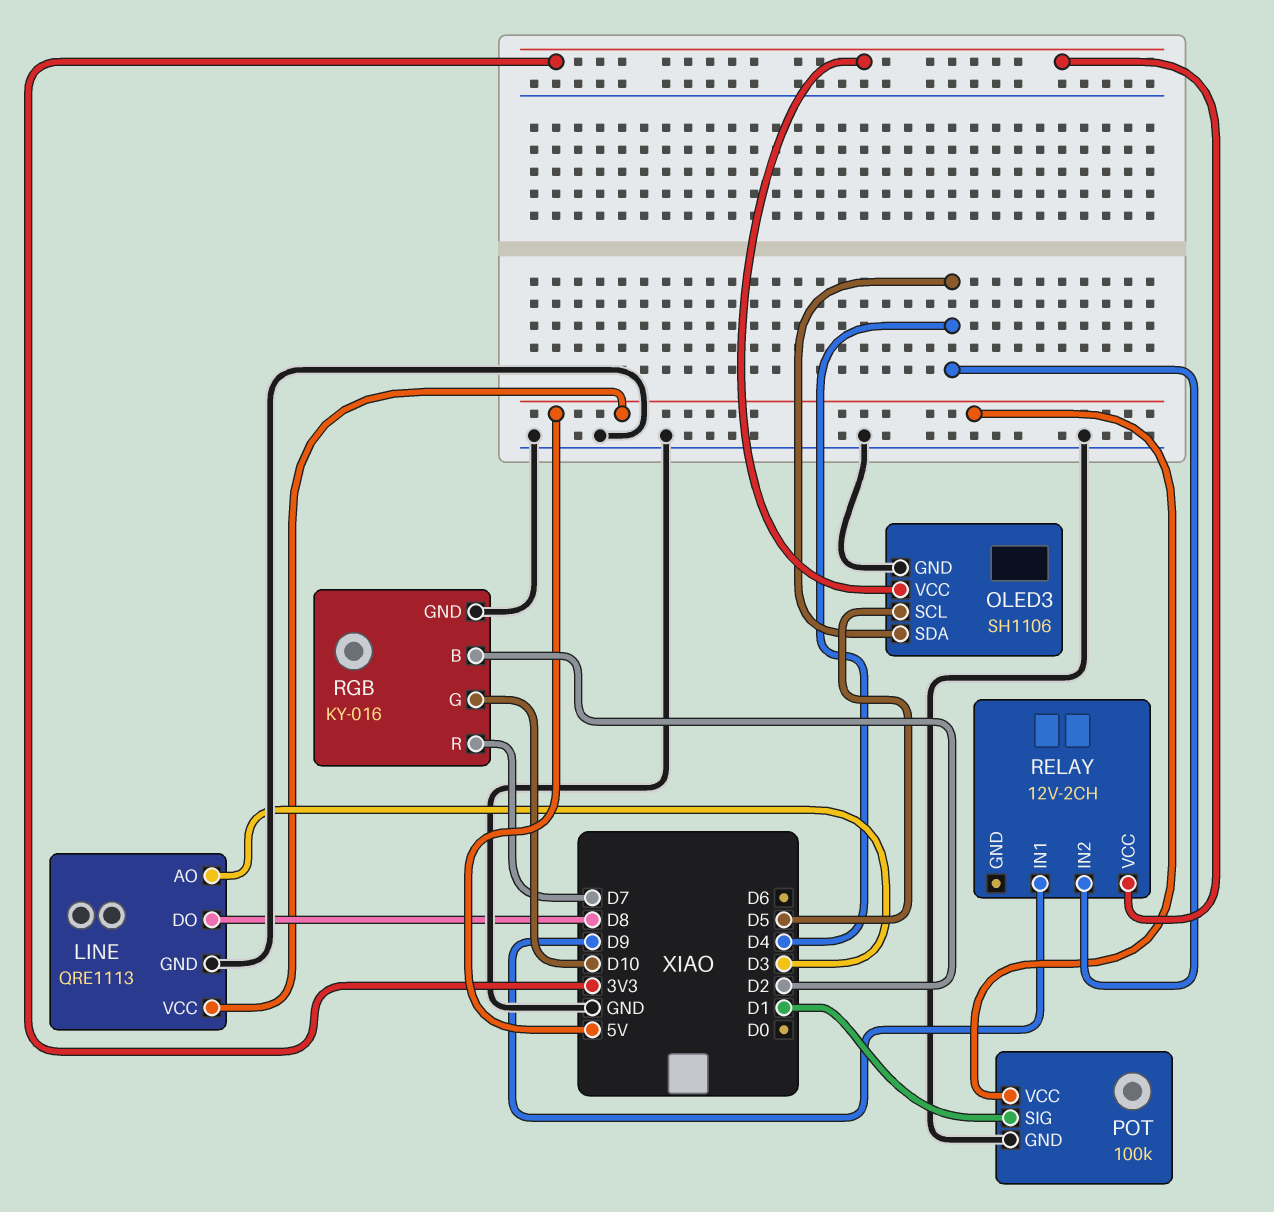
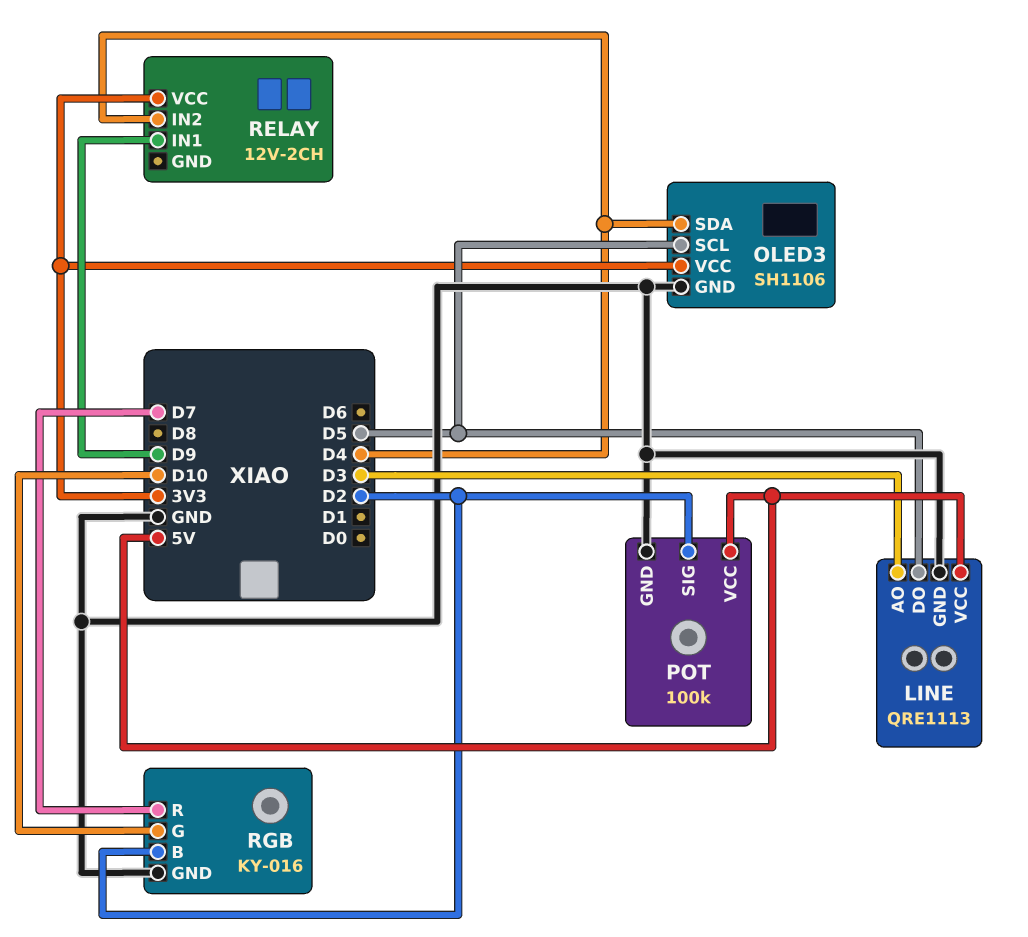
LINE pin DO: D8 -> D5
POT pin SIG: D1 -> D2

